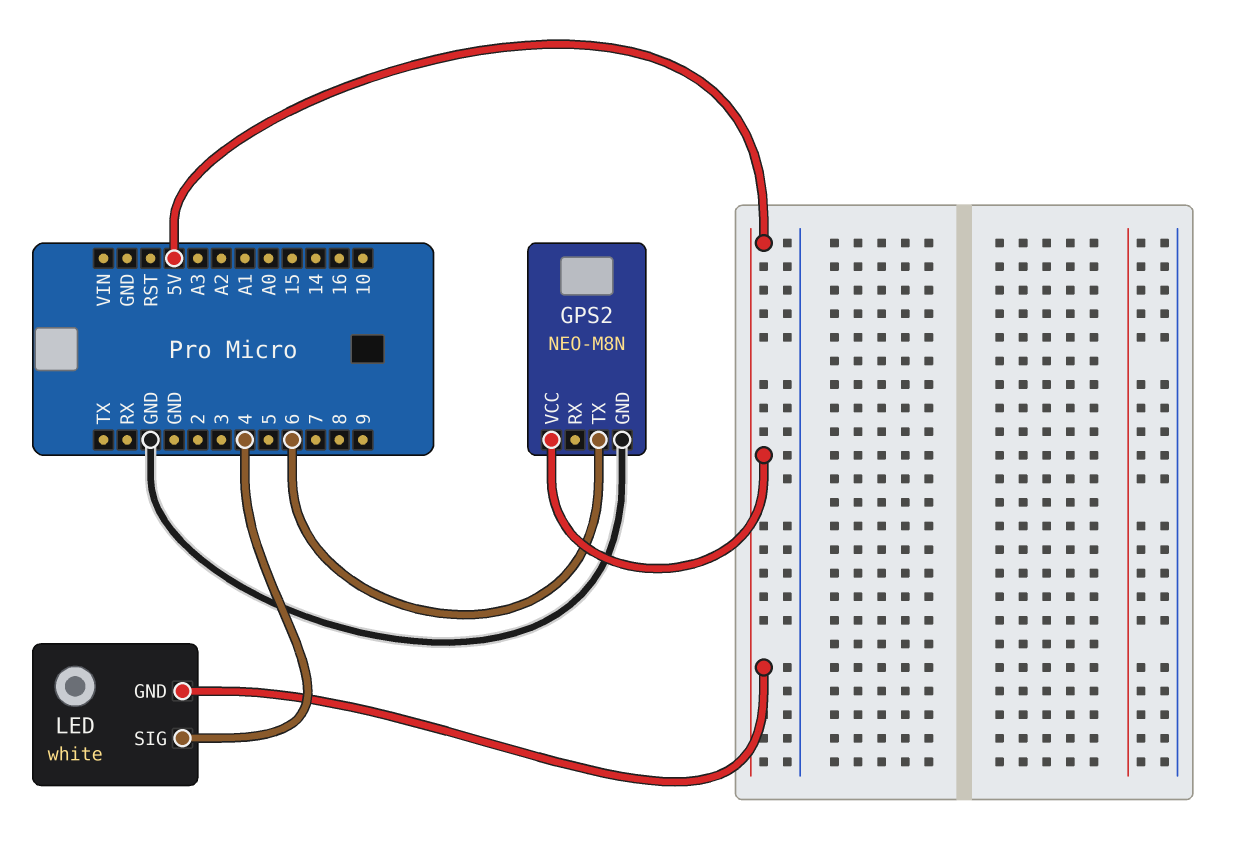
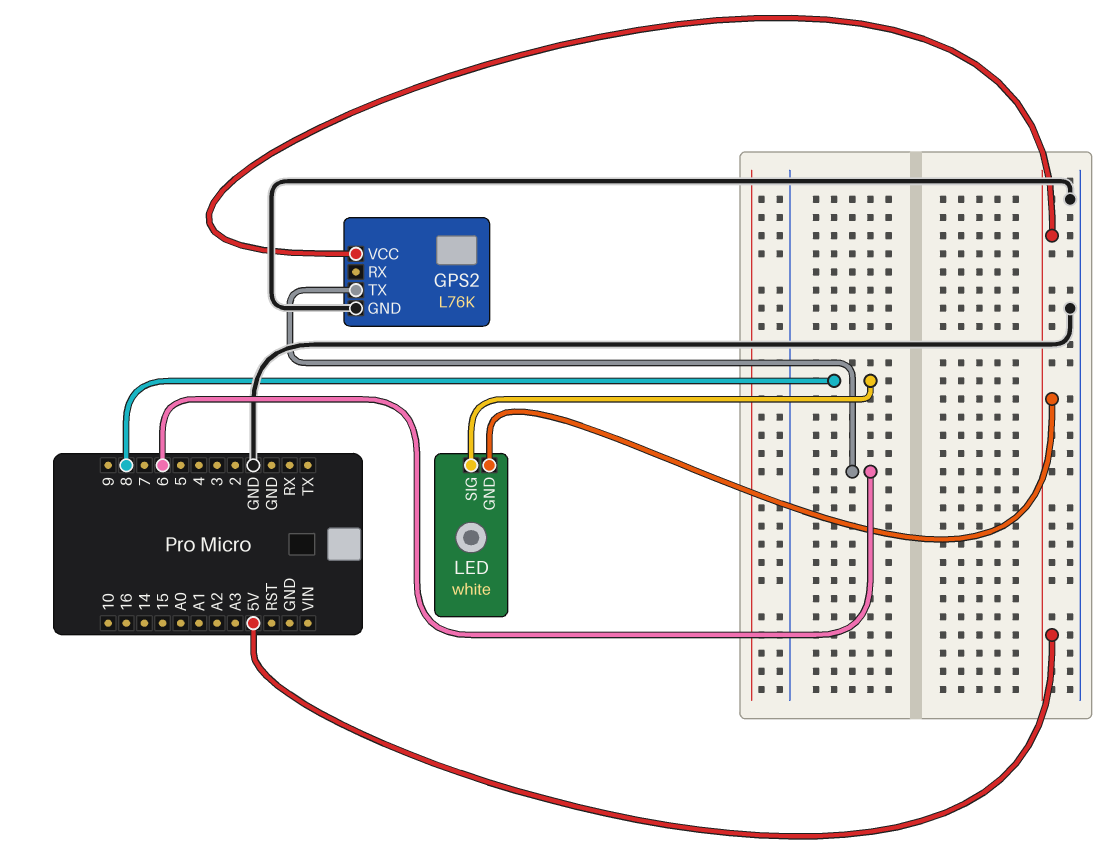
GPS2: NEO-M8N -> L76K
LED pin SIG: 4 -> 8

